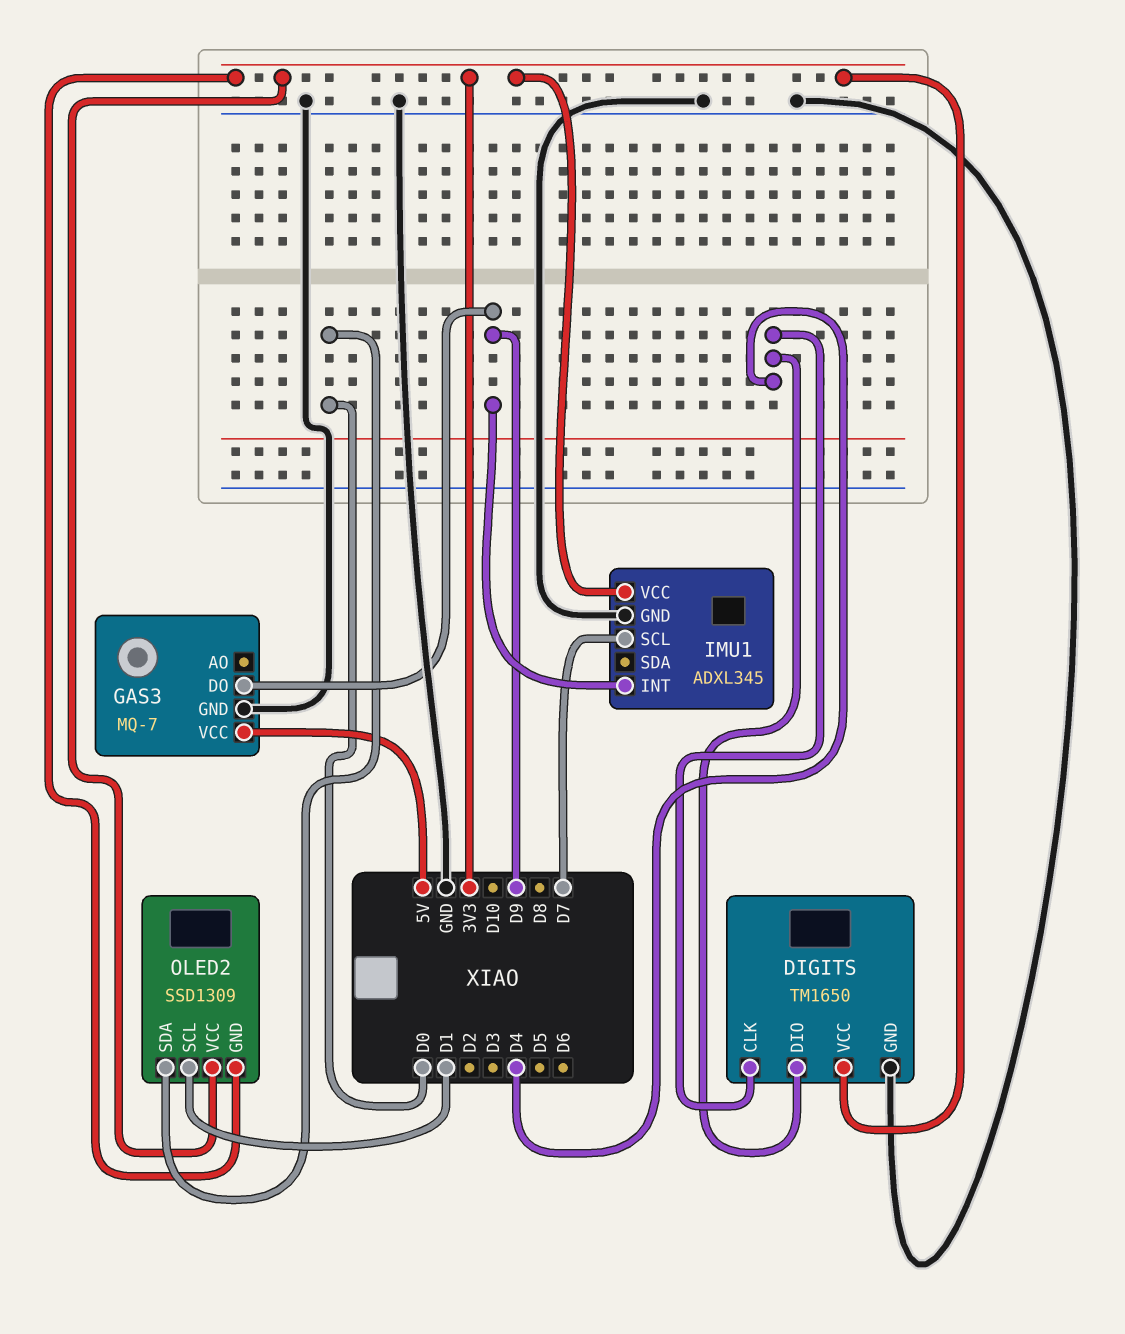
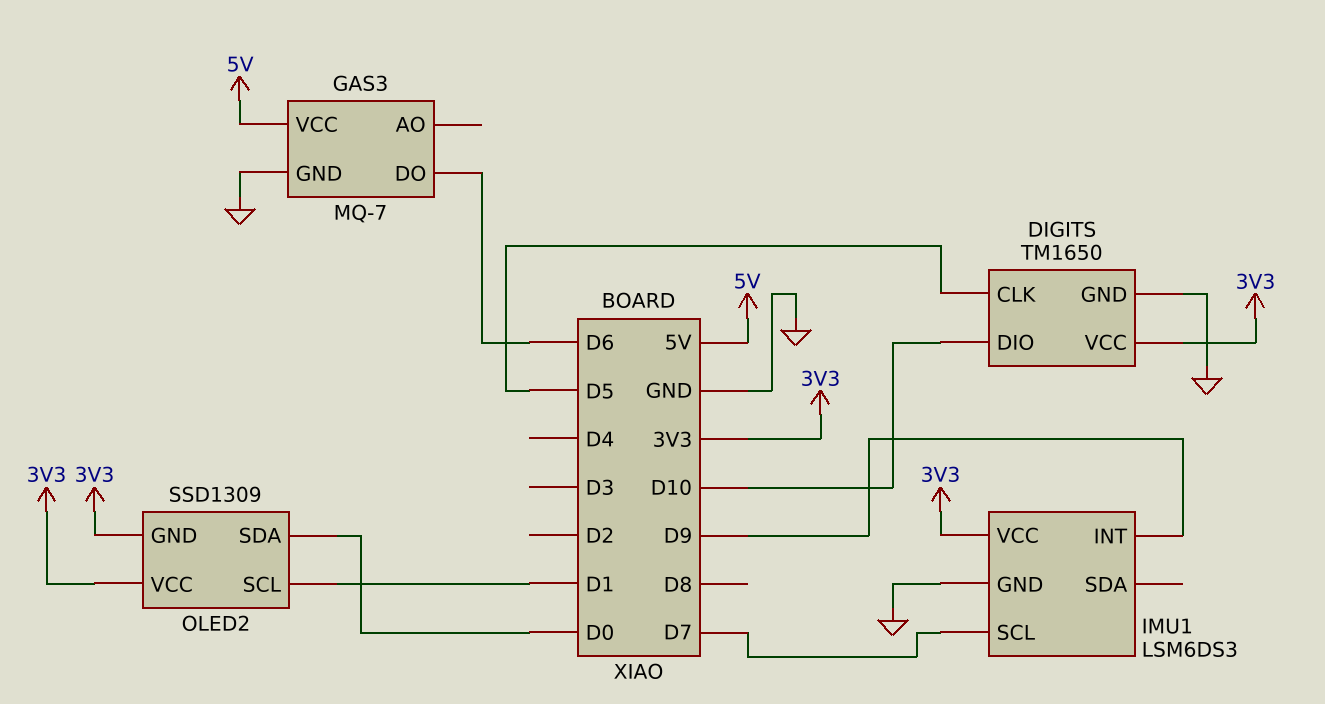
DIGITS pin CLK: D4 -> D5
DIGITS pin DIO: D4 -> D10
GAS3 pin DO: D9 -> D6
IMU1: ADXL345 -> LSM6DS3

